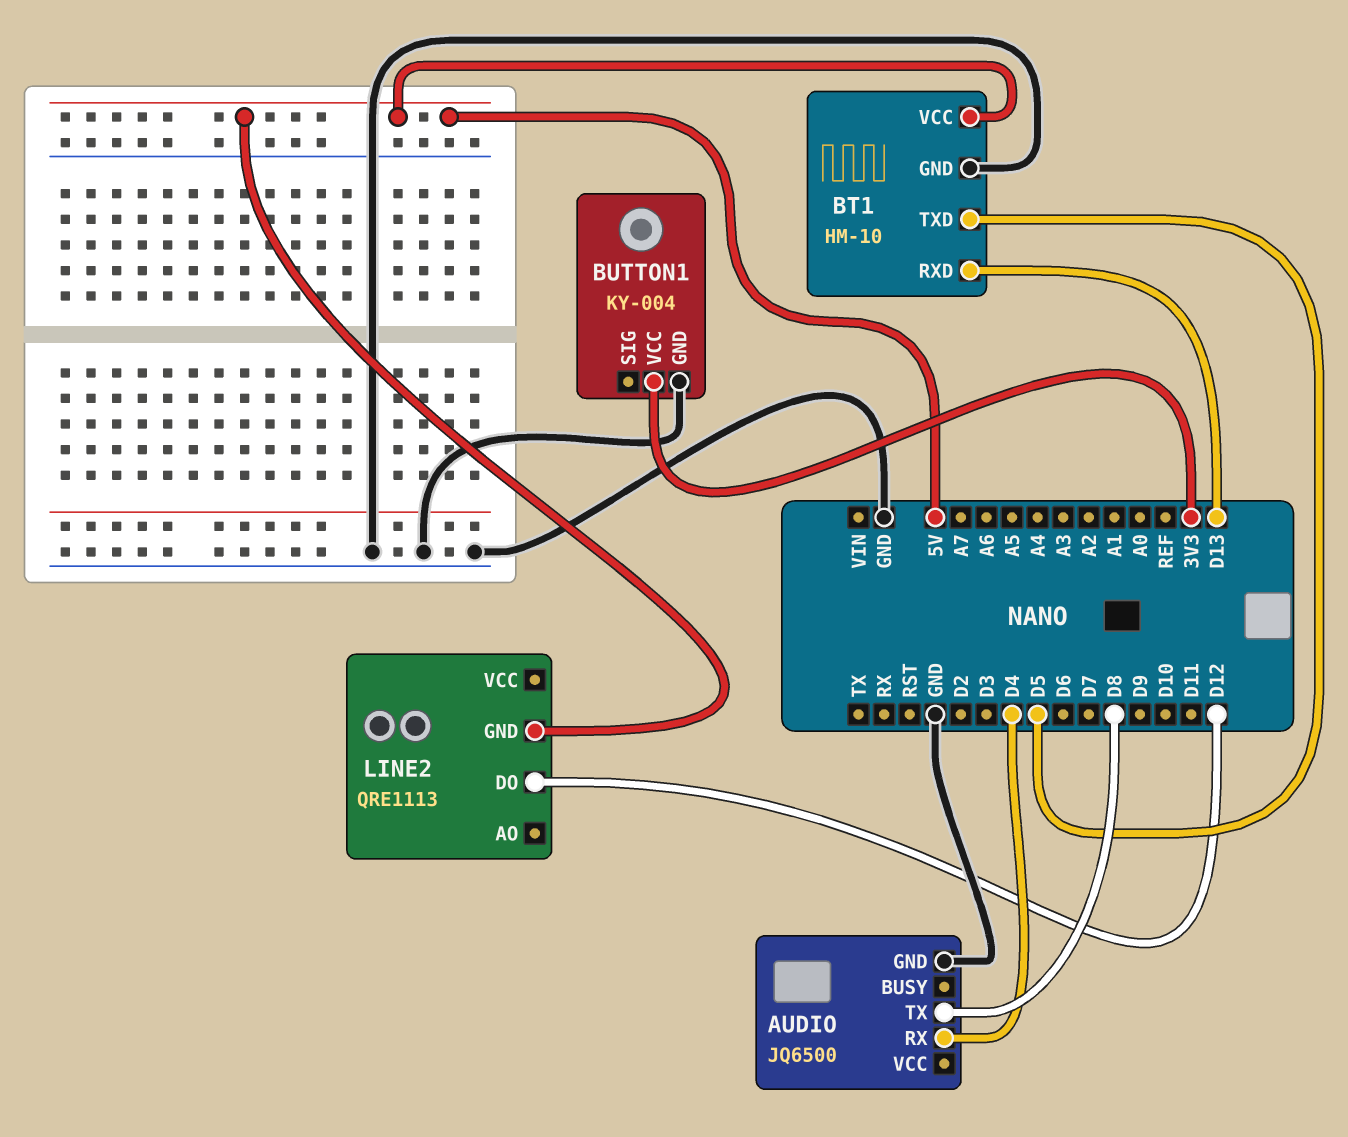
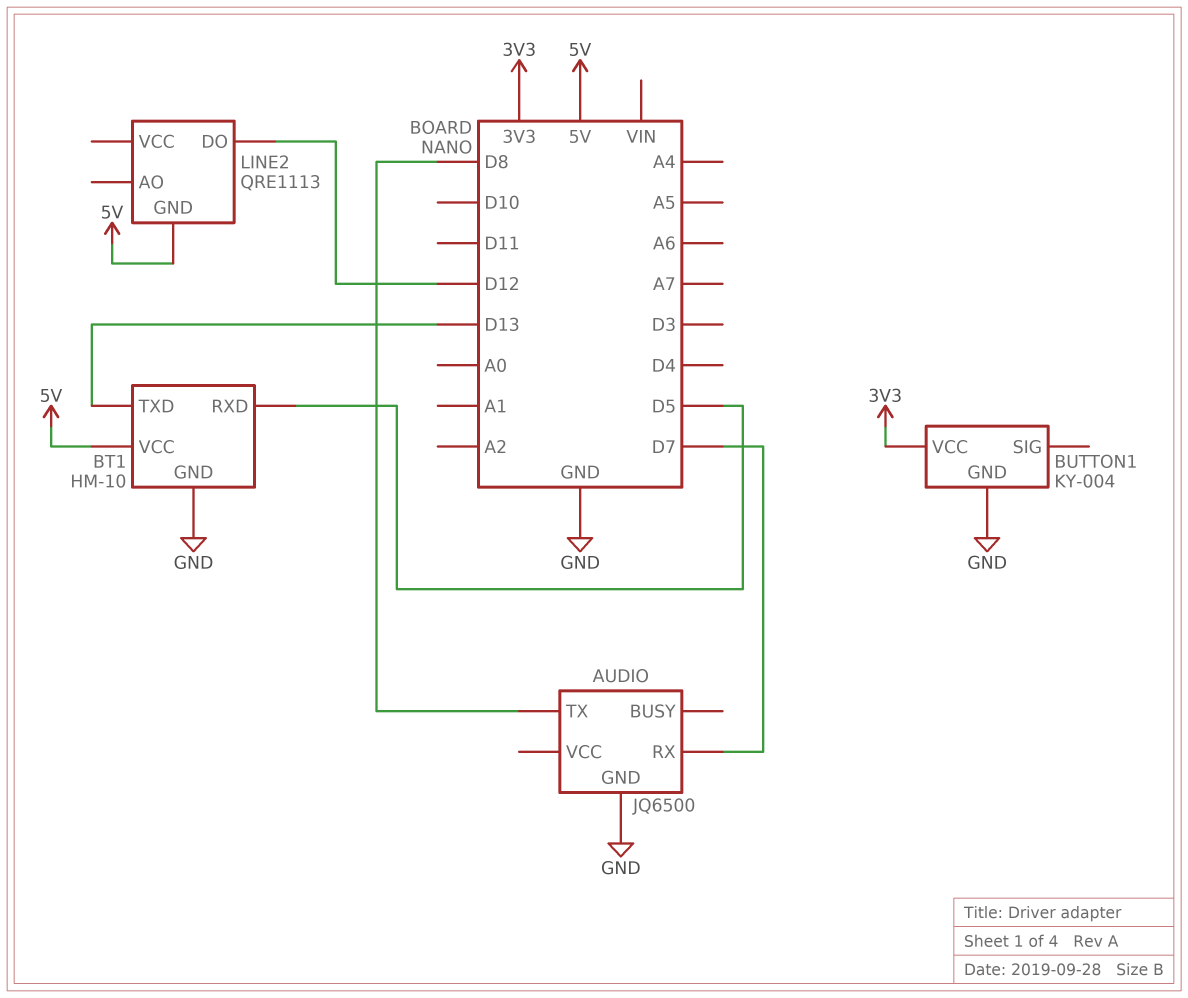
AUDIO pin RX: D4 -> D7
BT1 pin RXD: D13 -> D5
BT1 pin TXD: D5 -> D13

